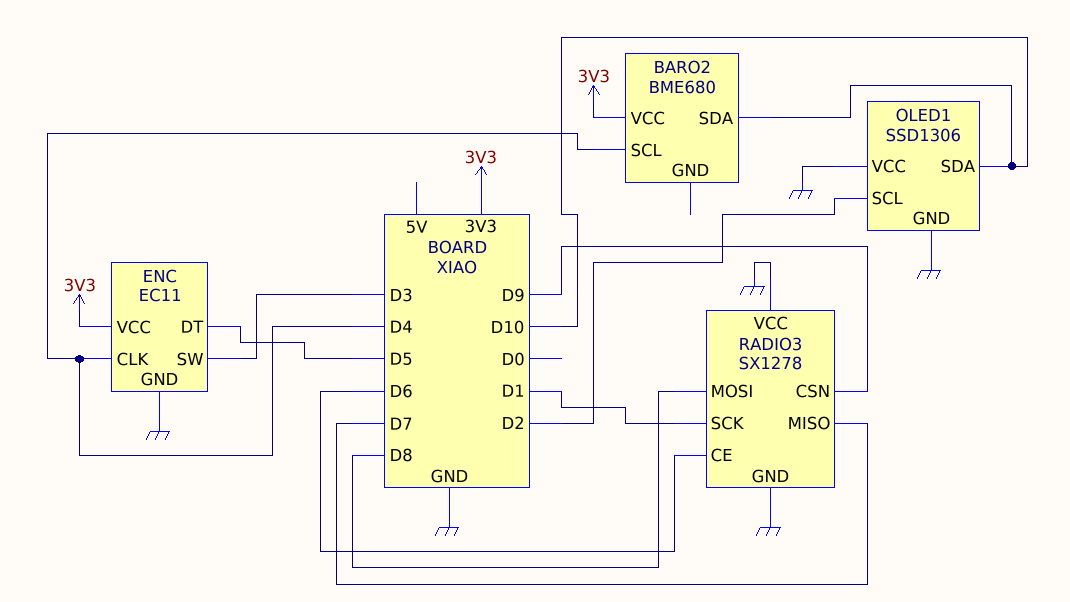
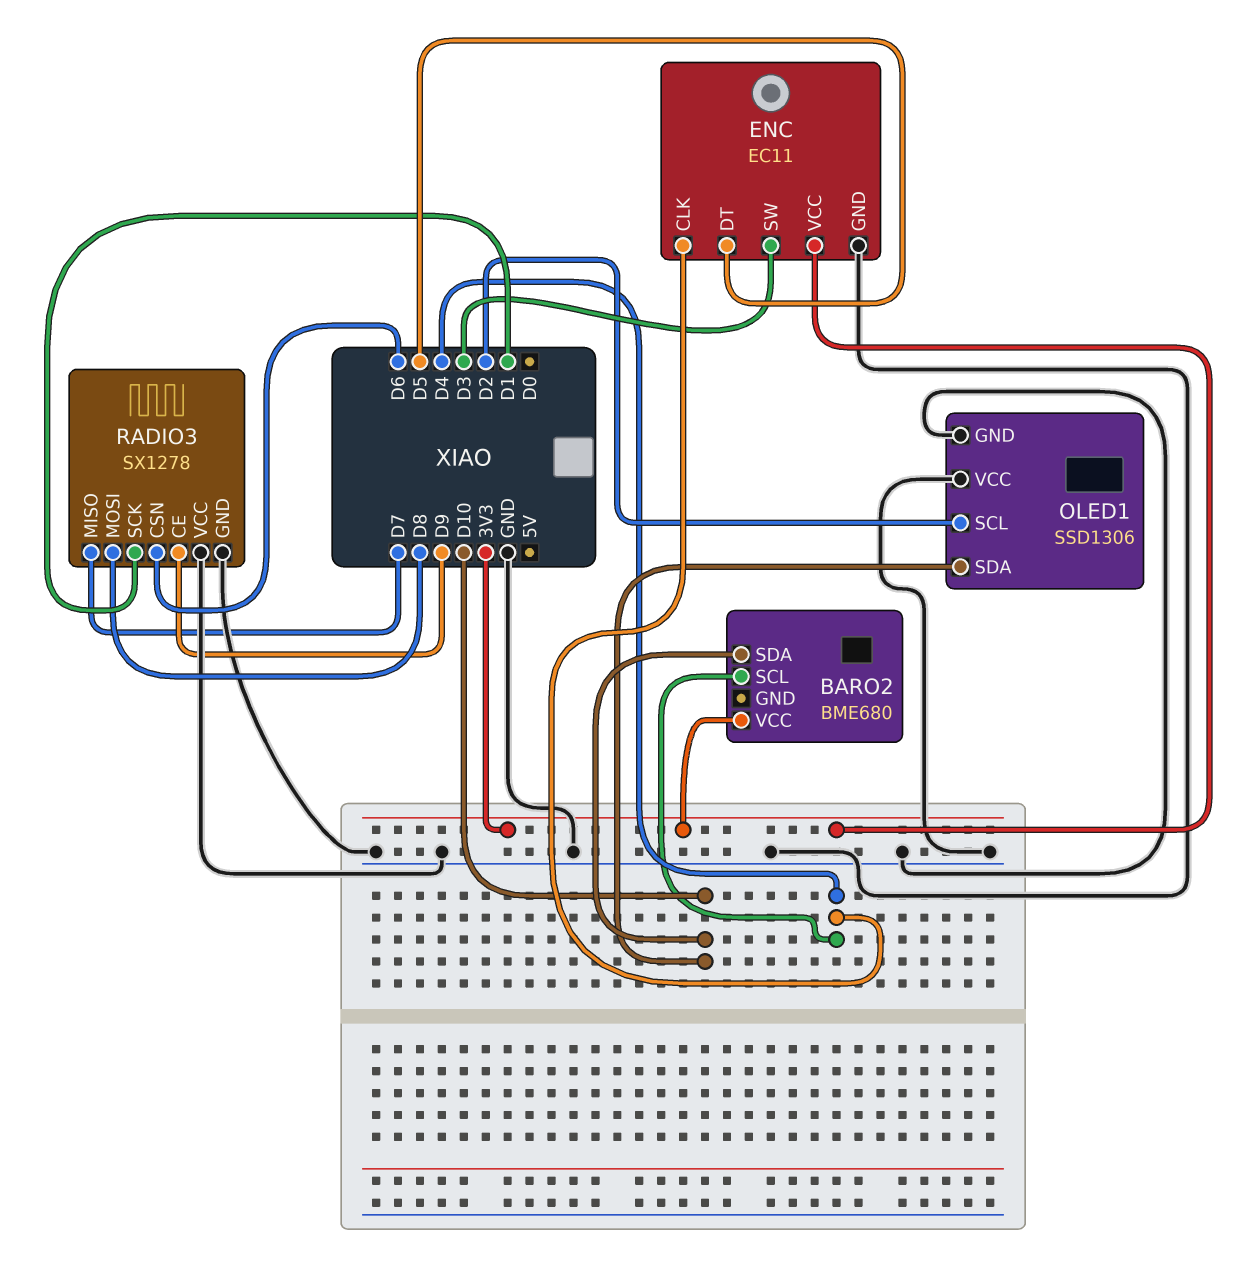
RADIO3 pin CE: D6 -> D9
RADIO3 pin CSN: D9 -> D6

